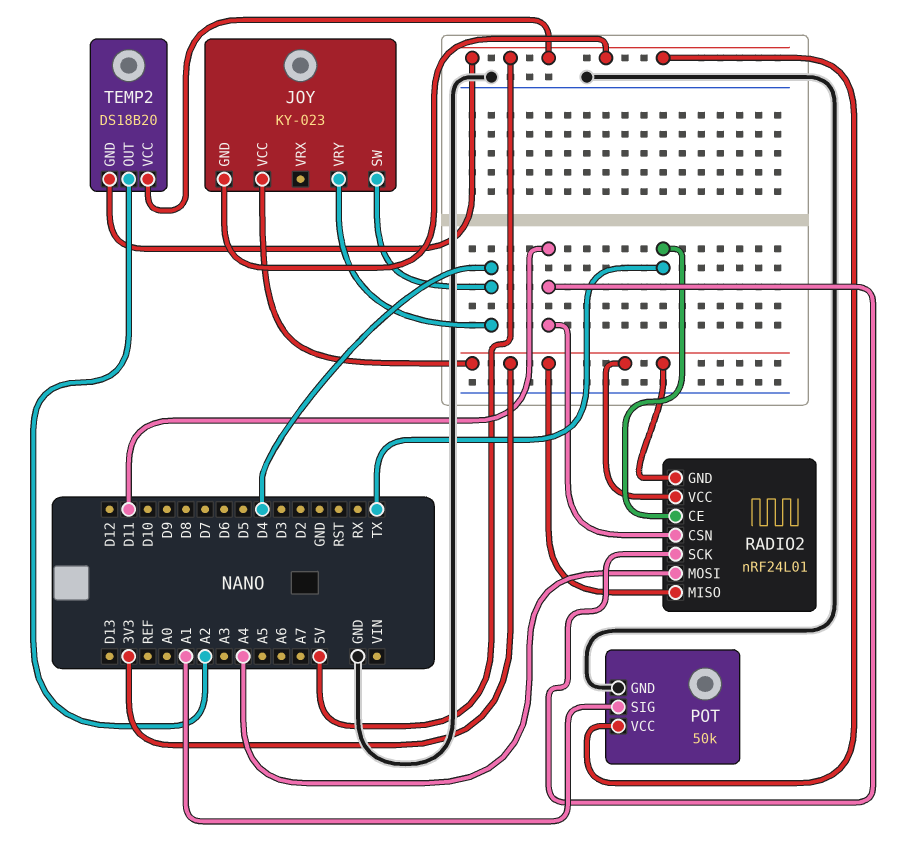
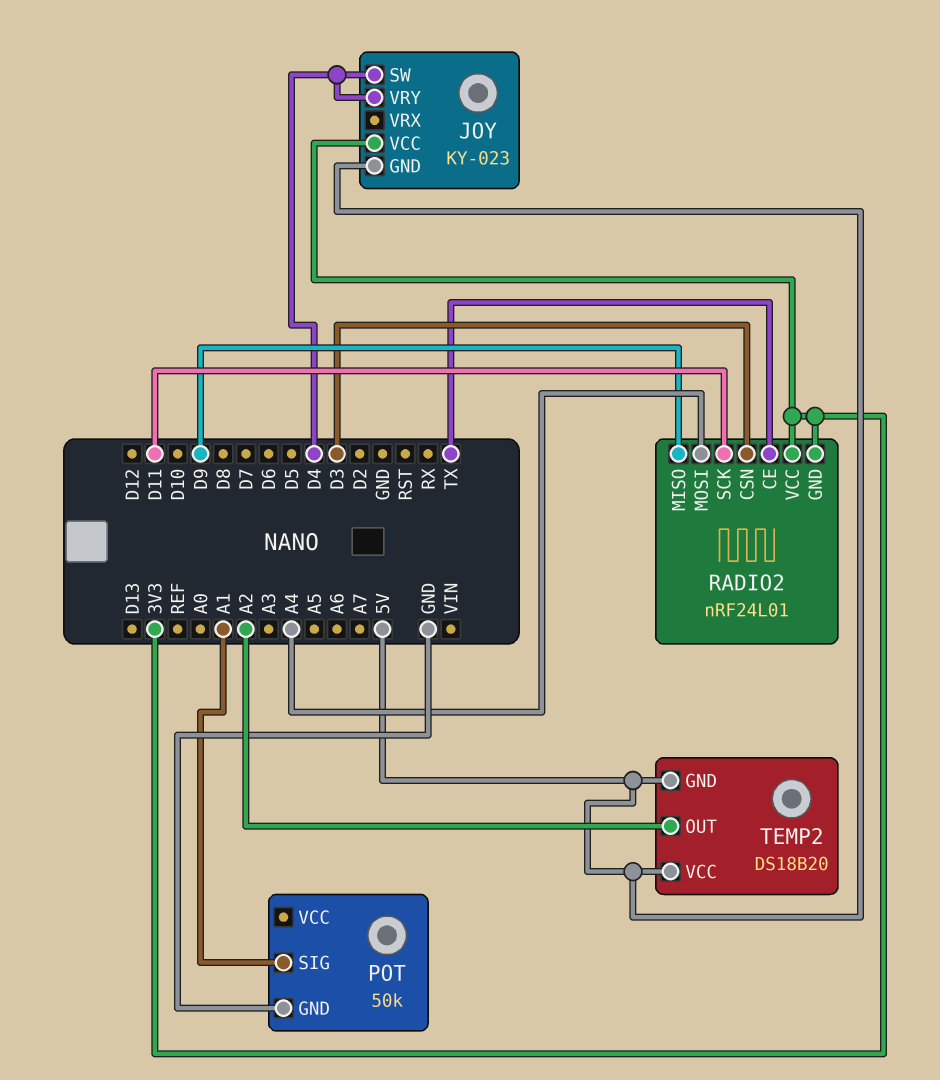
POT pin VCC: 5V -> none
RADIO2 pin CSN: D11 -> D3
RADIO2 pin MISO: 3V3 -> D9

